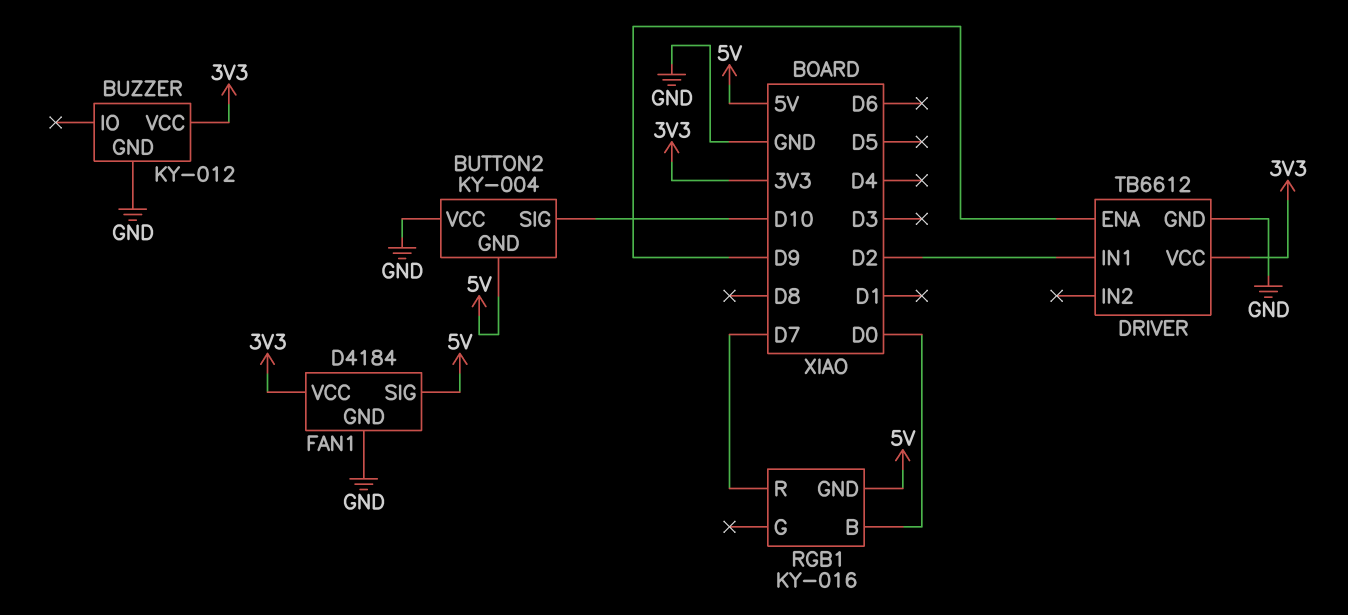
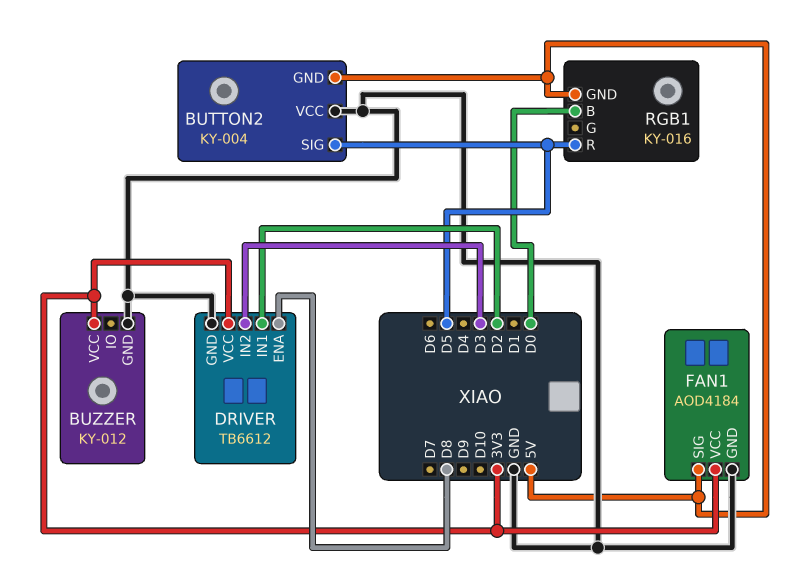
BUTTON2 pin SIG: D10 -> D5
DRIVER pin ENA: D9 -> D8
DRIVER pin IN2: none -> D3
FAN1: D4184 -> AOD4184
RGB1 pin R: D7 -> D5

